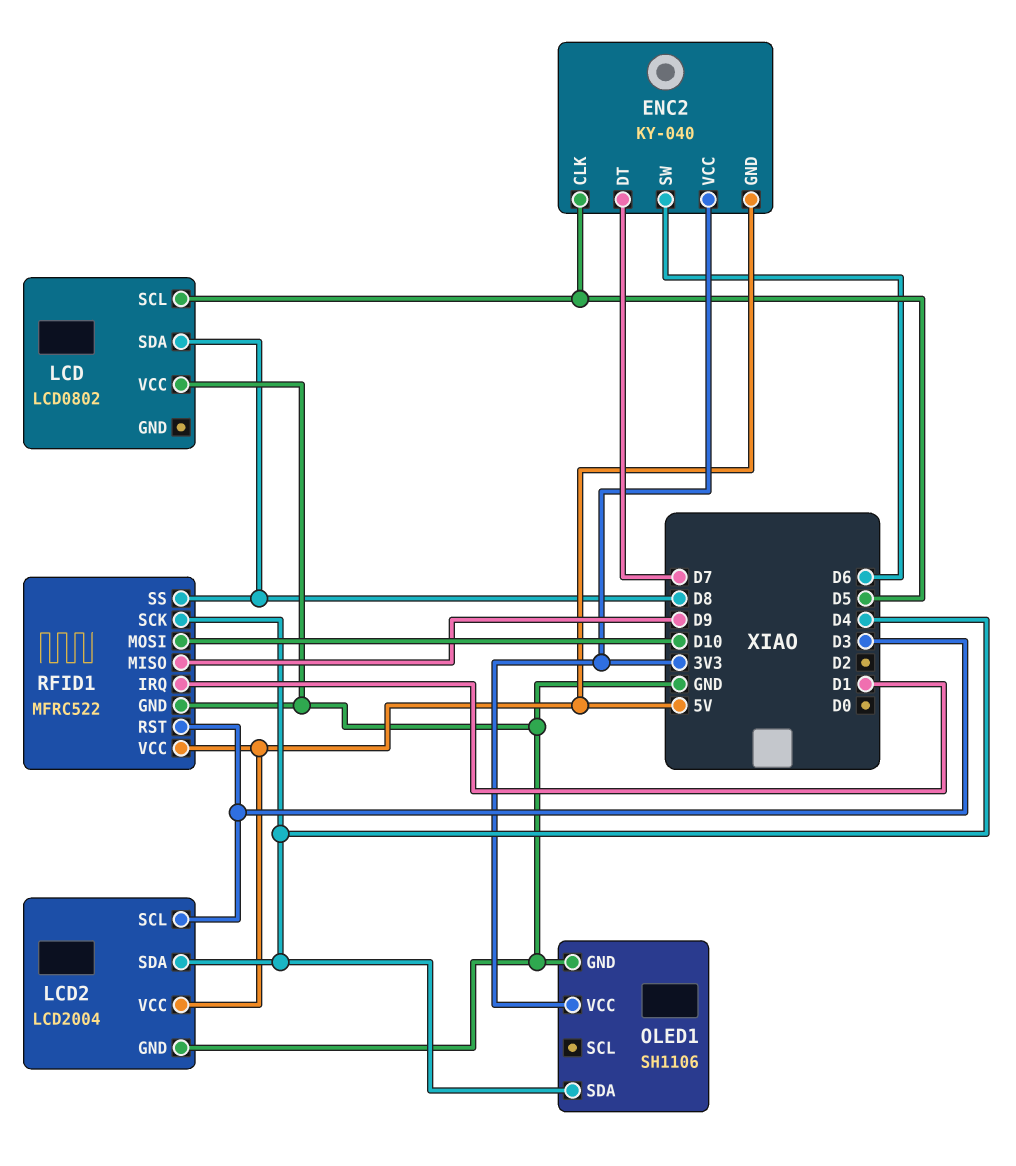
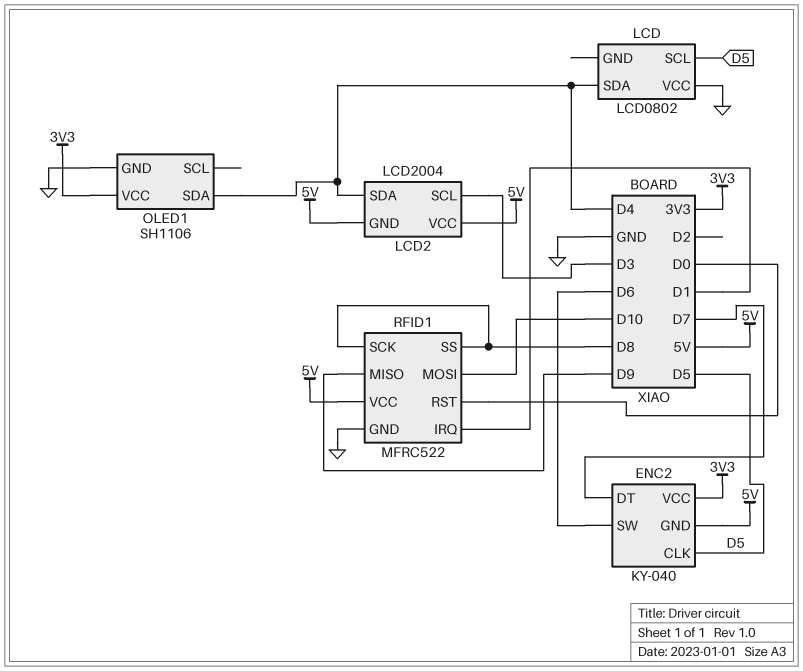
LCD pin SDA: D8 -> D4
LCD2 pin GND: GND -> 5V
RFID1 pin RST: D3 -> D0
RFID1 pin SCK: D4 -> D8

